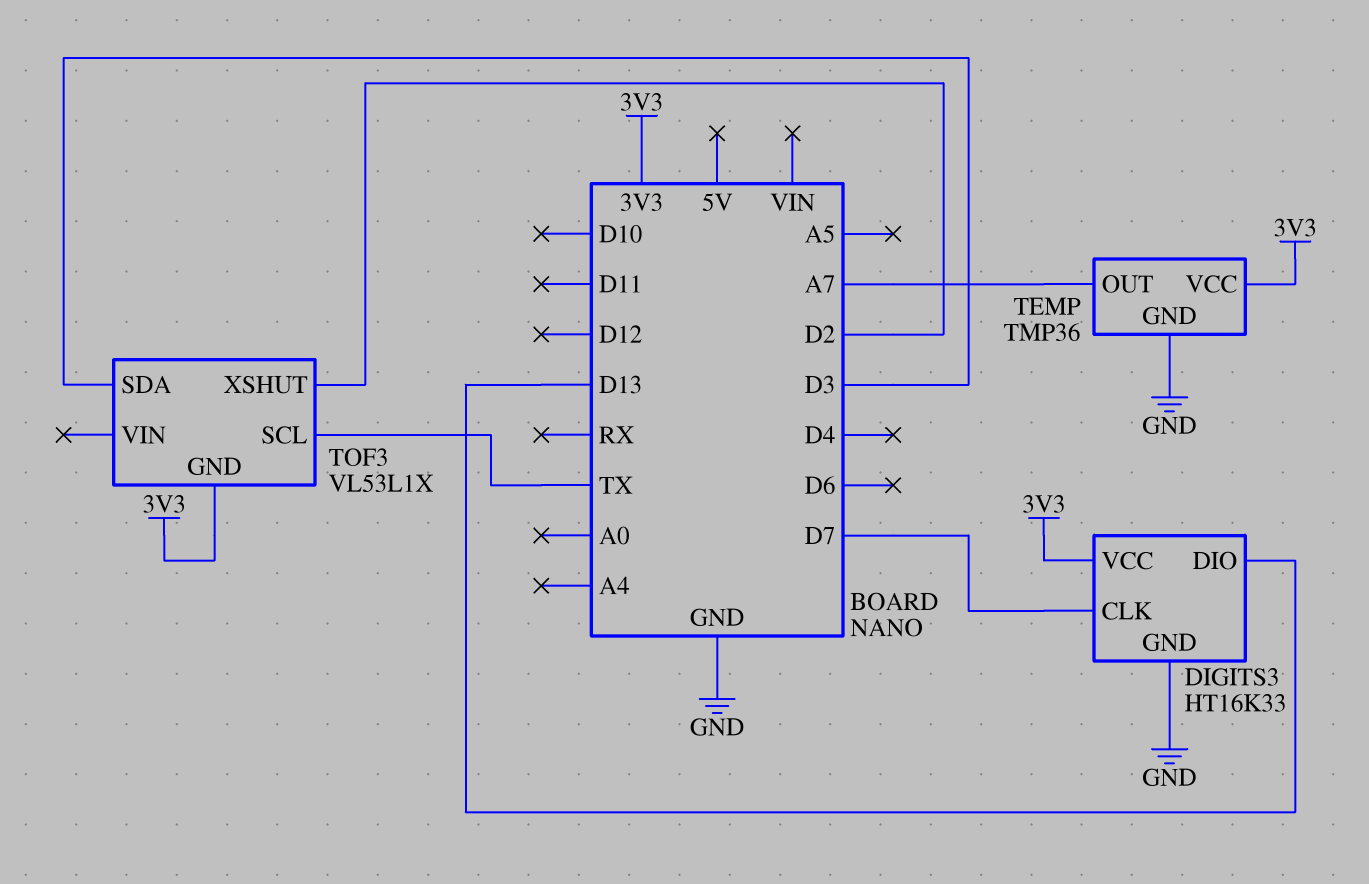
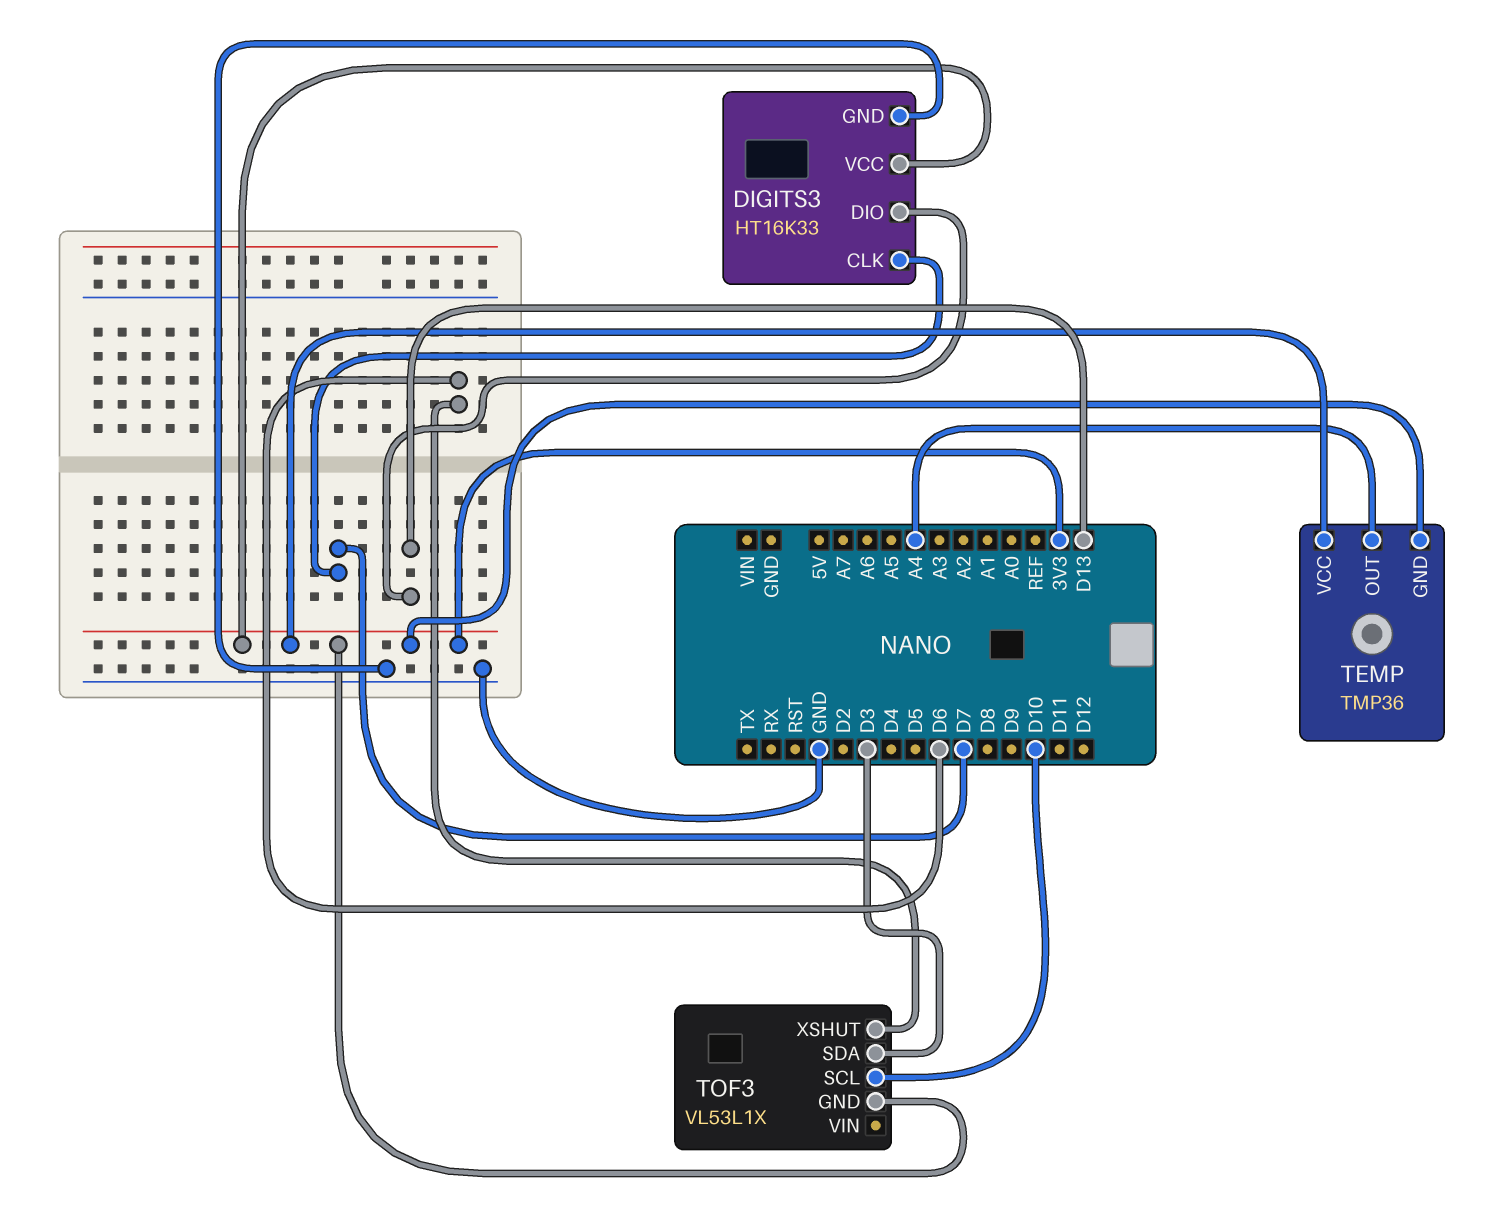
TEMP pin GND: GND -> 3V3
TEMP pin OUT: A7 -> A4
TOF3 pin SCL: TX -> D10
TOF3 pin XSHUT: D2 -> D6

